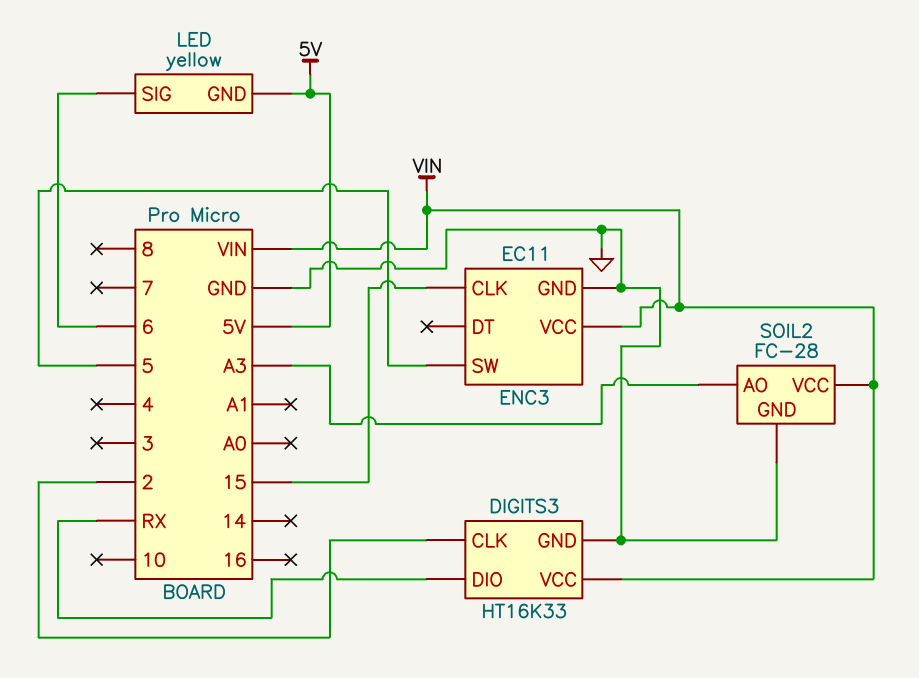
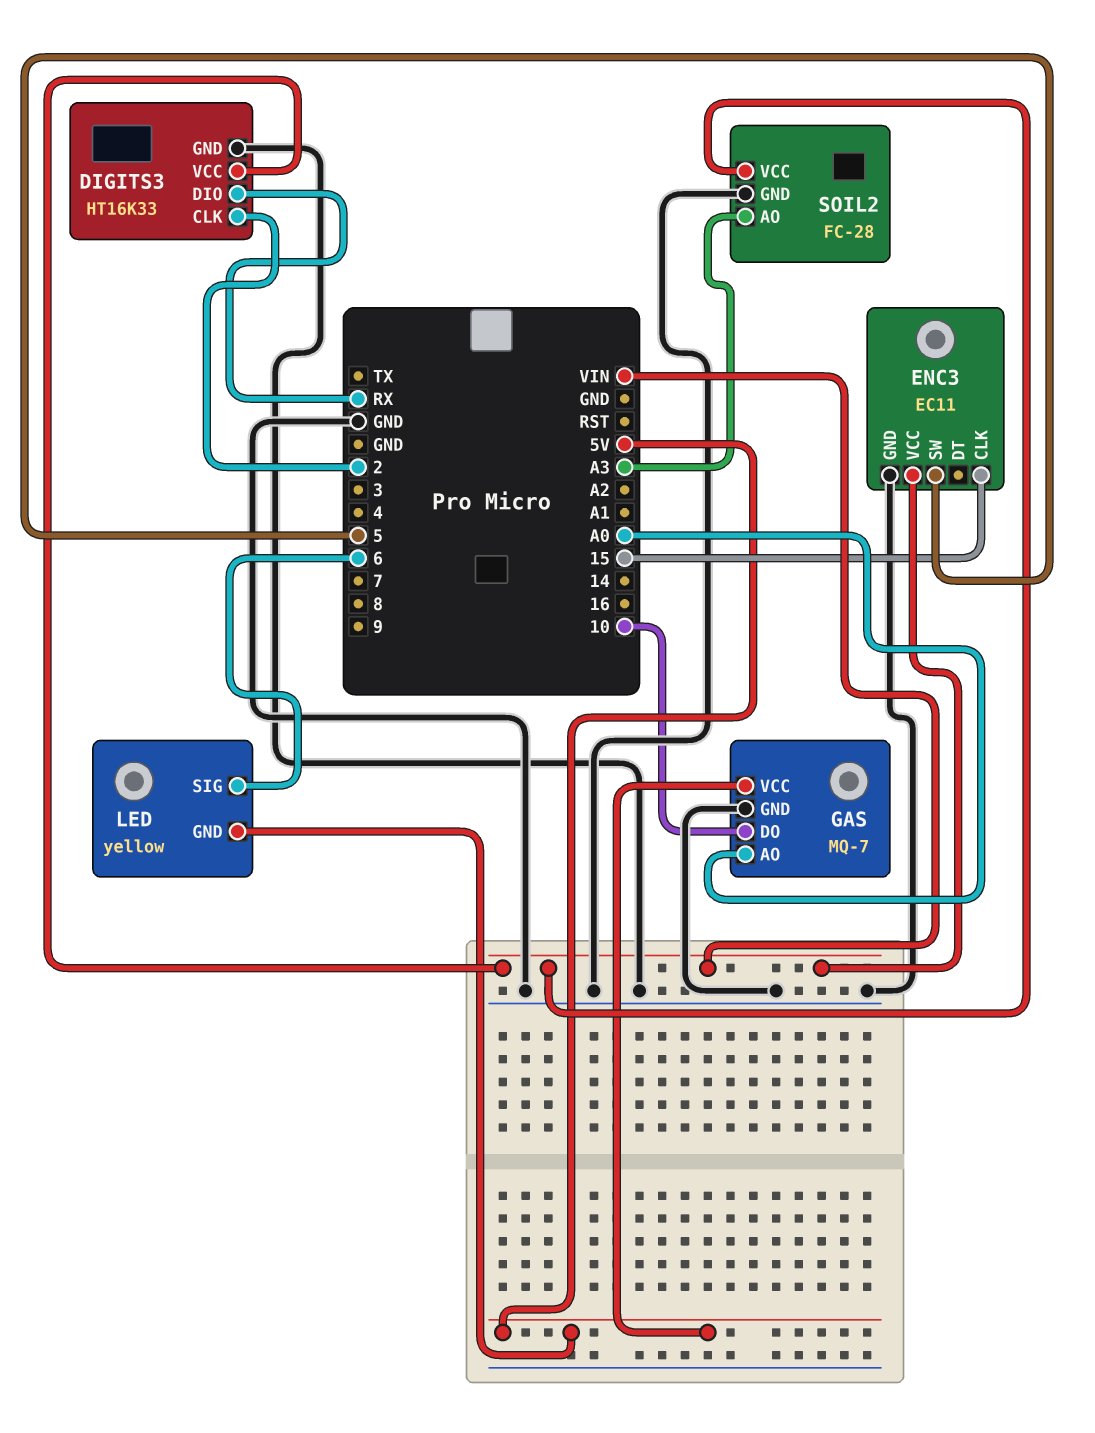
GAS: none -> MQ-7
GAS pin AO: none -> A0
GAS pin DO: none -> 10
GAS pin GND: none -> GND
GAS pin VCC: none -> 5V

